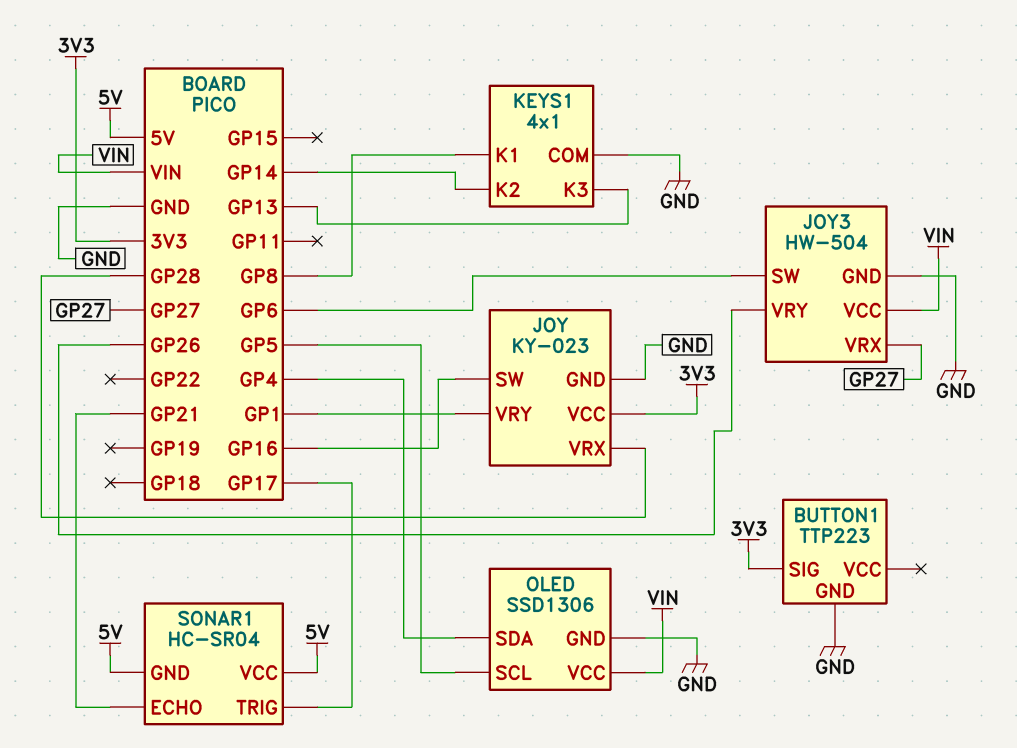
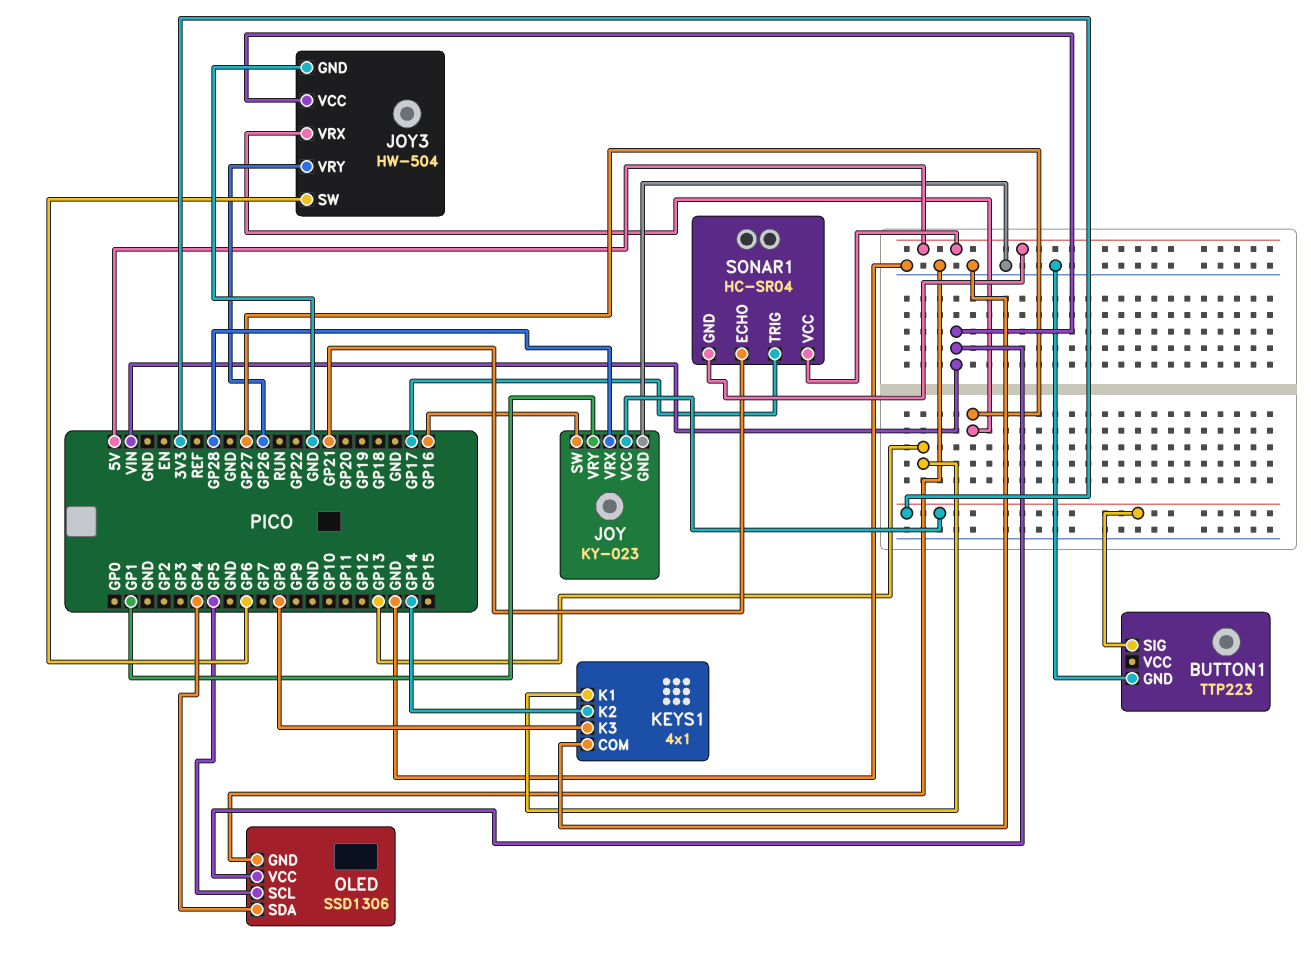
KEYS1 pin K1: GP8 -> GP13
KEYS1 pin K3: GP13 -> GP8

